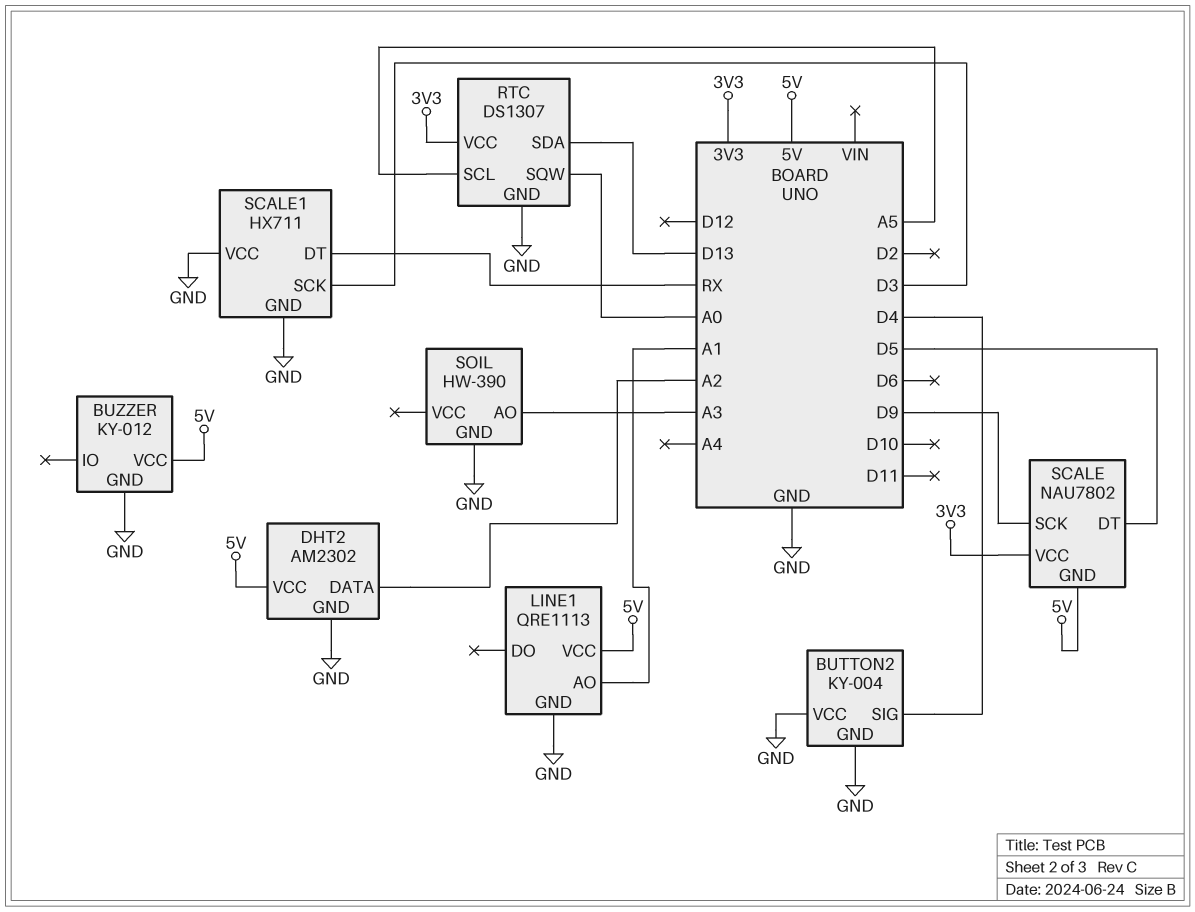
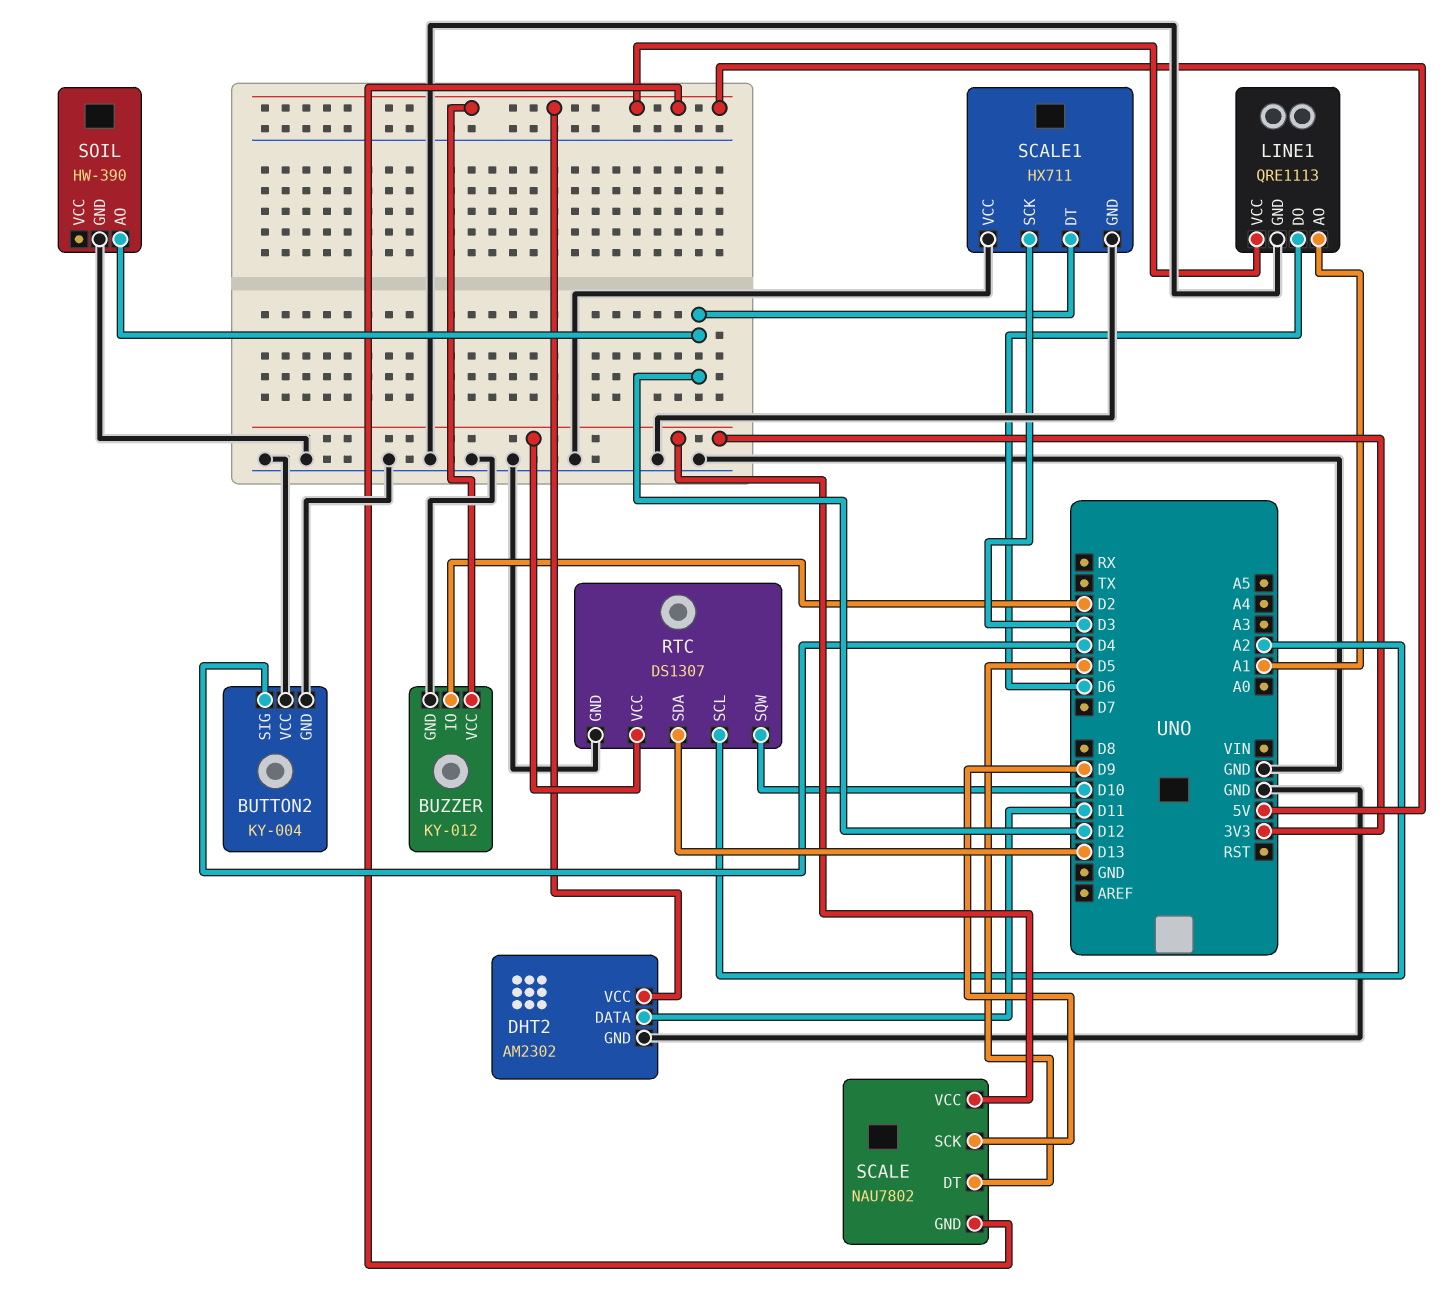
BUZZER pin IO: none -> D2
DHT2 pin DATA: A2 -> D11
LINE1 pin DO: none -> D6
RTC pin SCL: A5 -> A2
RTC pin SQW: A0 -> D10
SCALE1 pin DT: RX -> D12
SOIL pin AO: A3 -> D12

